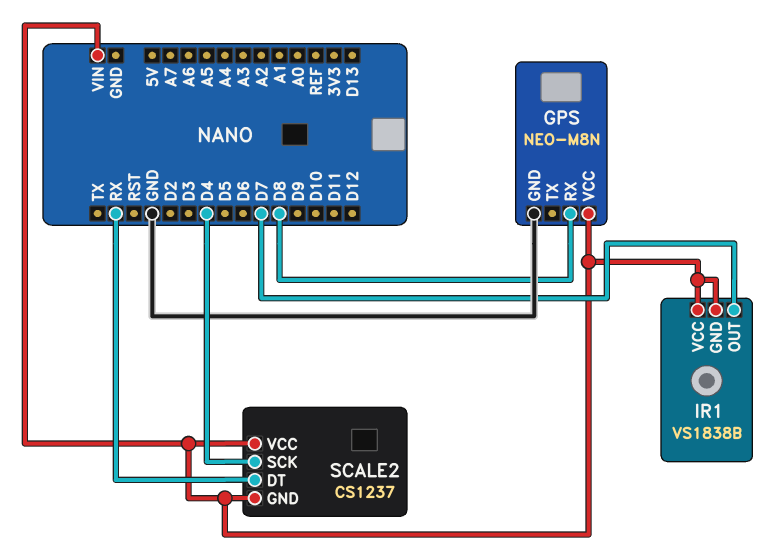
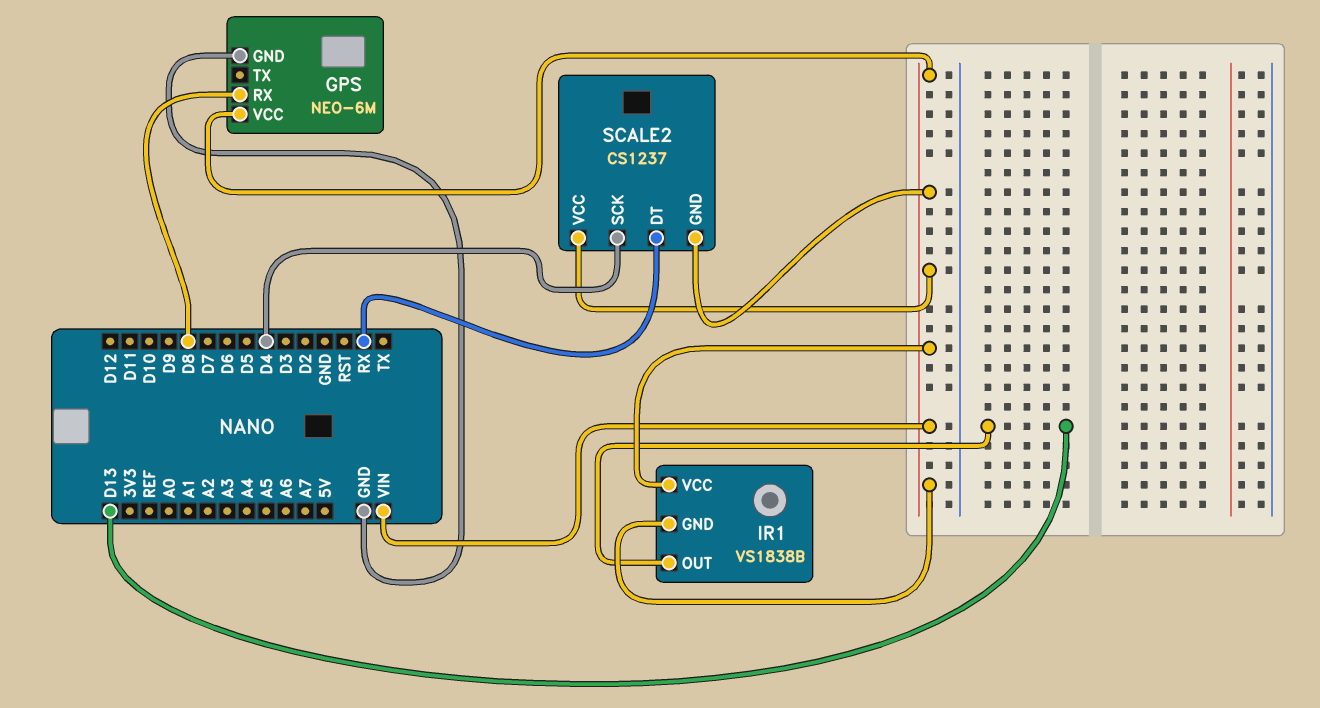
GPS: NEO-M8N -> NEO-6M
IR1 pin OUT: D7 -> D13

